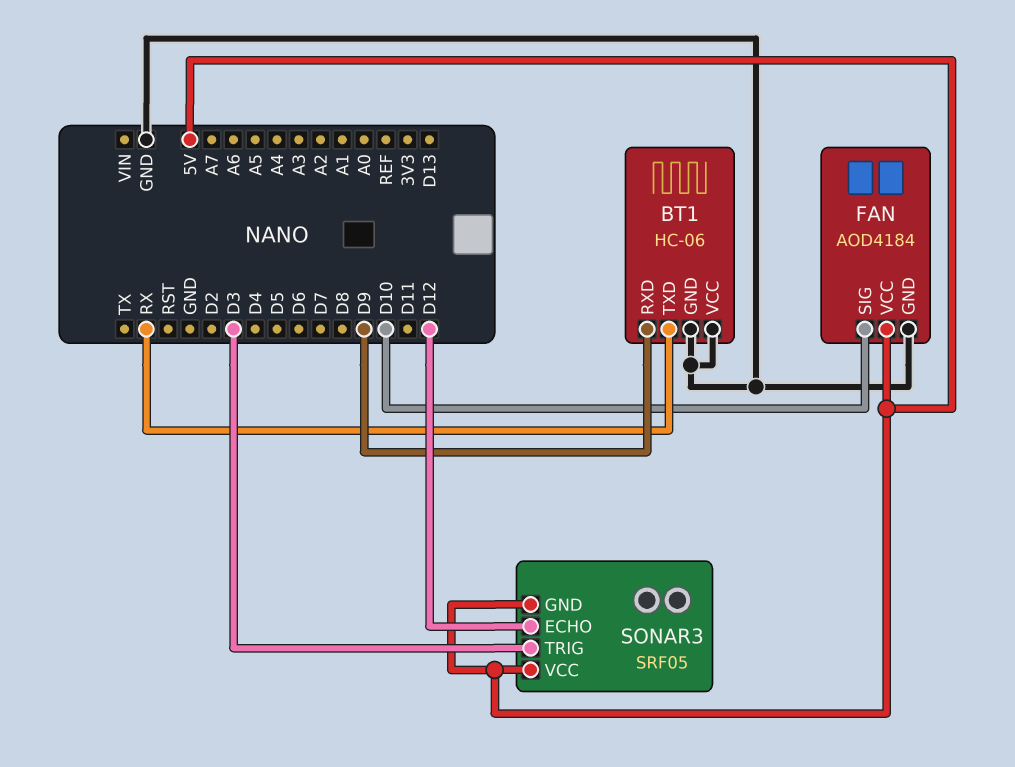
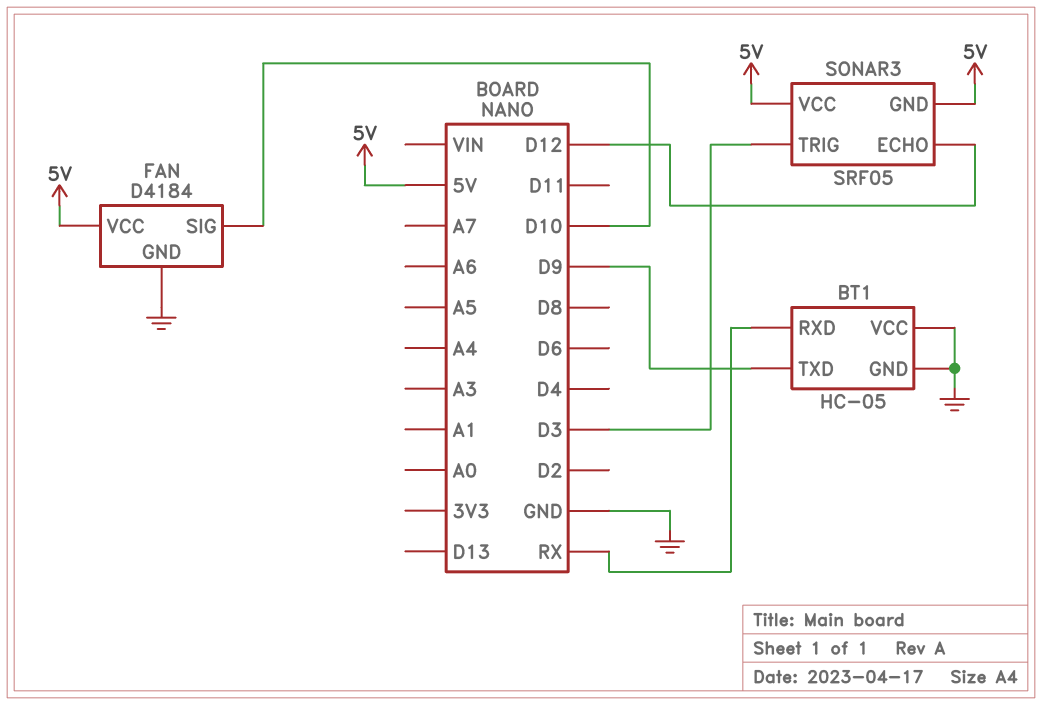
BT1: HC-06 -> HC-05
BT1 pin RXD: D9 -> RX
BT1 pin TXD: RX -> D9
FAN: AOD4184 -> D4184

